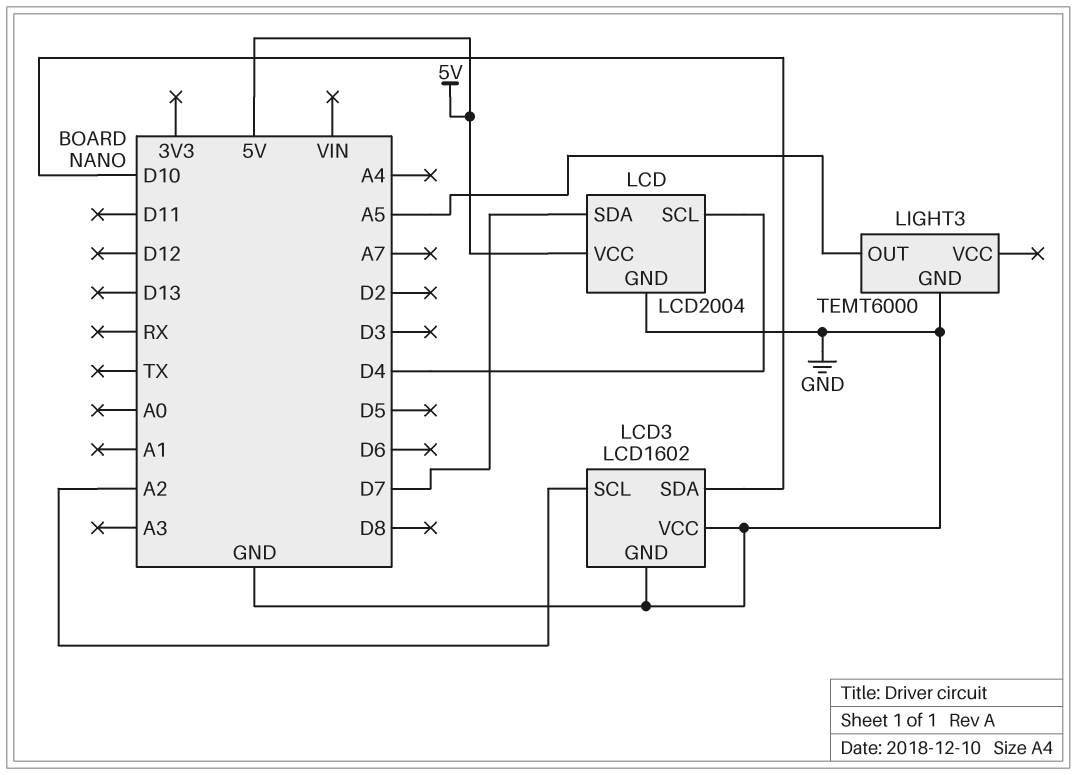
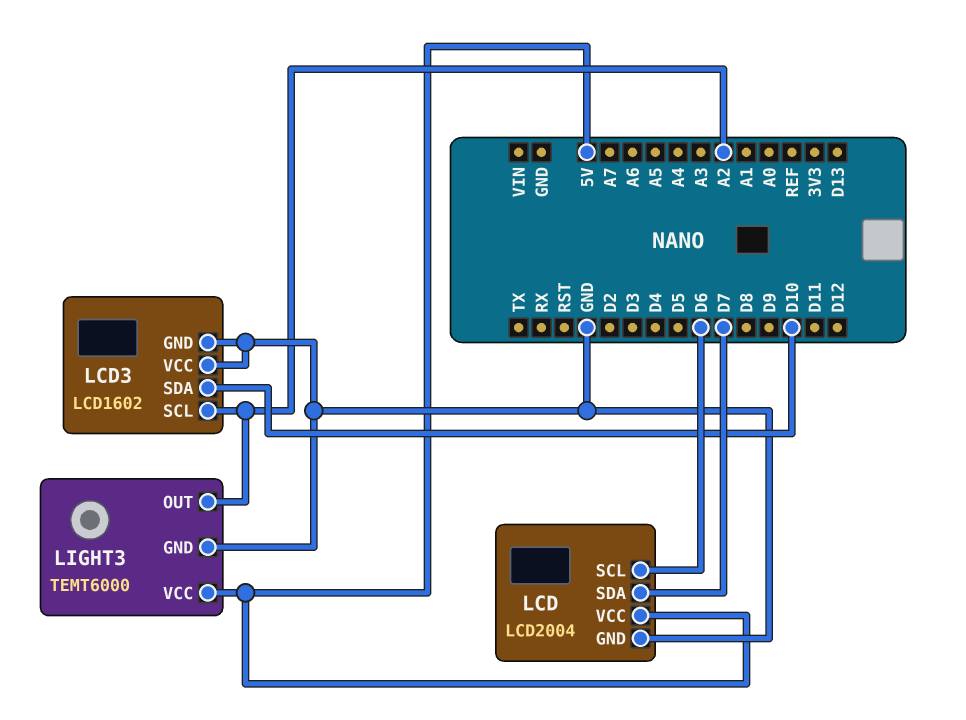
LCD pin SCL: D4 -> D6
LIGHT3 pin OUT: A5 -> A2
LIGHT3 pin VCC: none -> 5V

